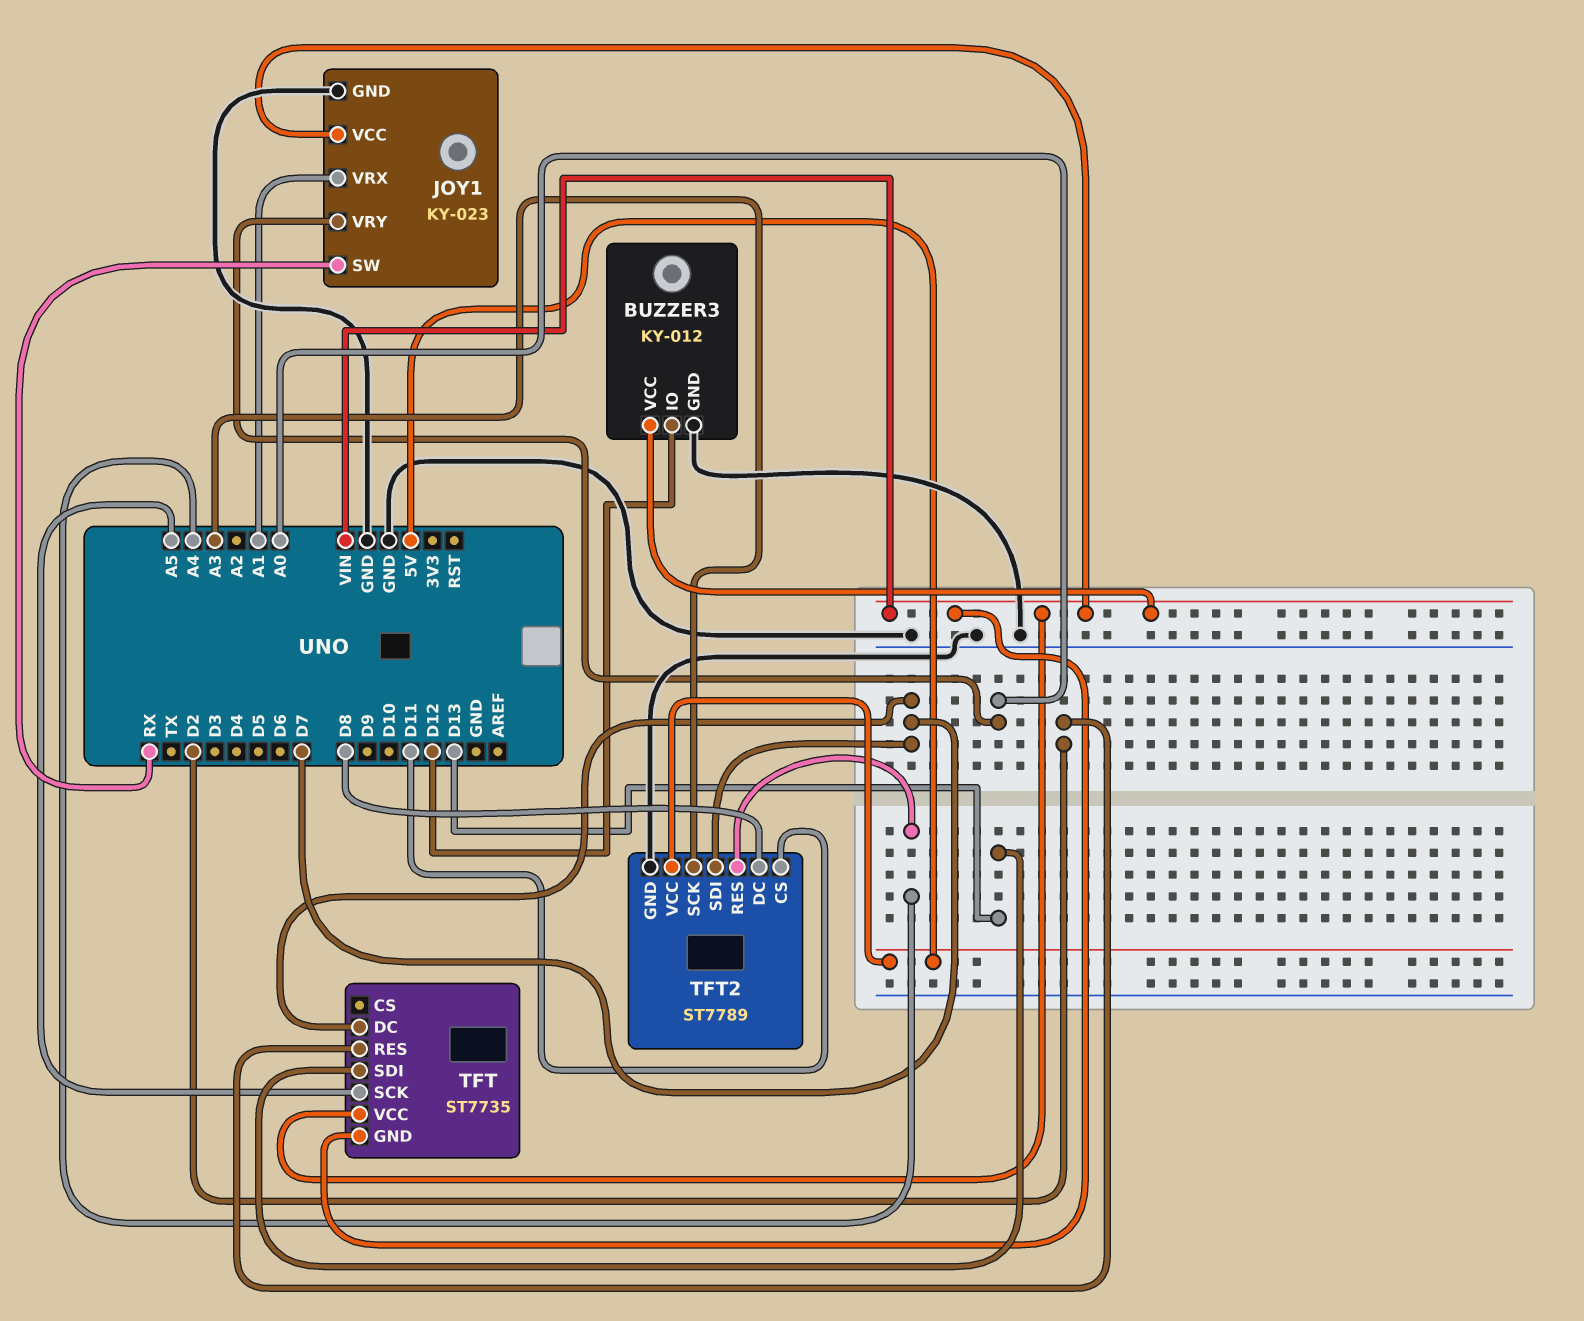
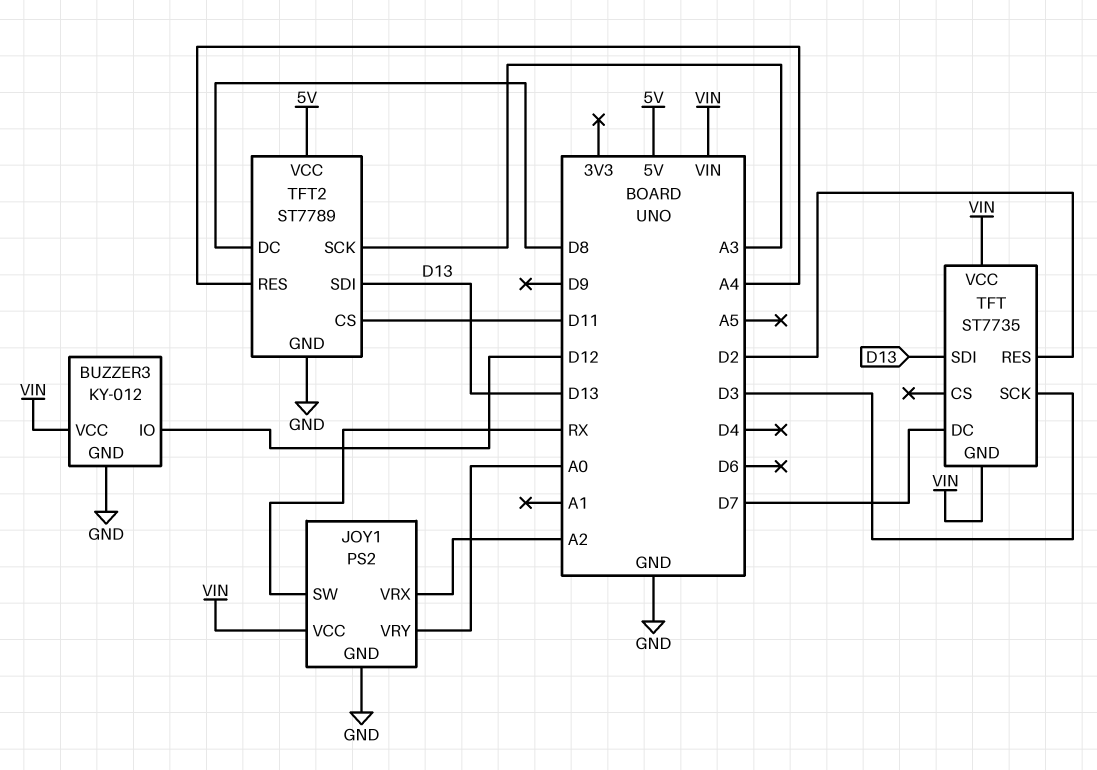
JOY1: KY-023 -> PS2
JOY1 pin VRX: A1 -> A2
TFT pin SCK: A5 -> D3
TFT2 pin SDI: D7 -> D13

